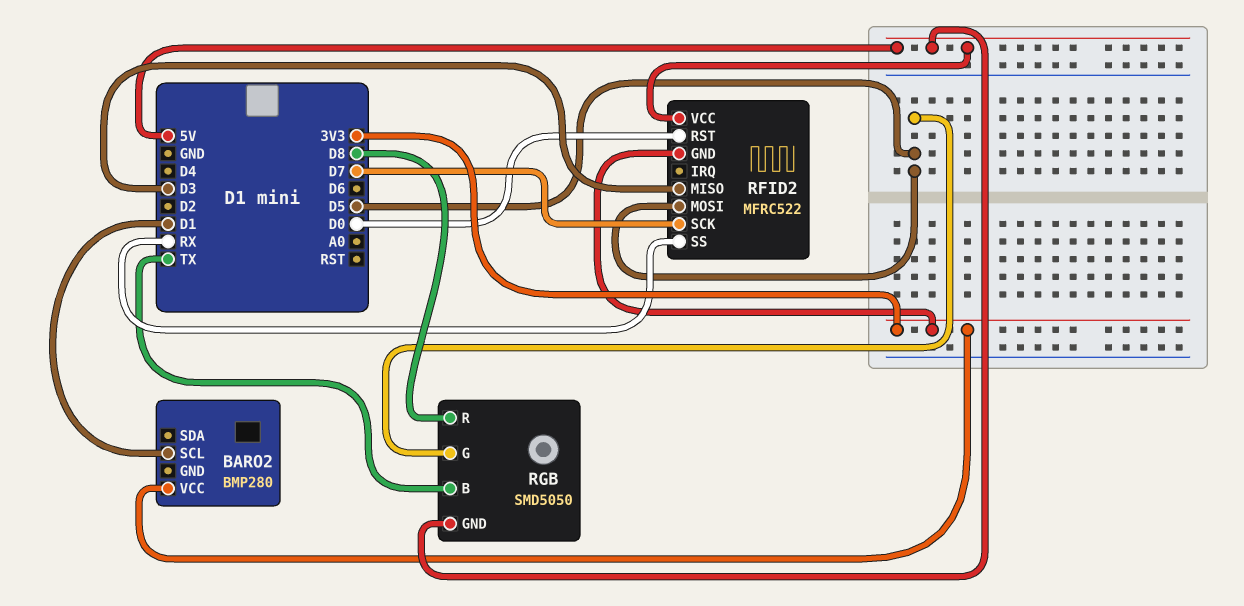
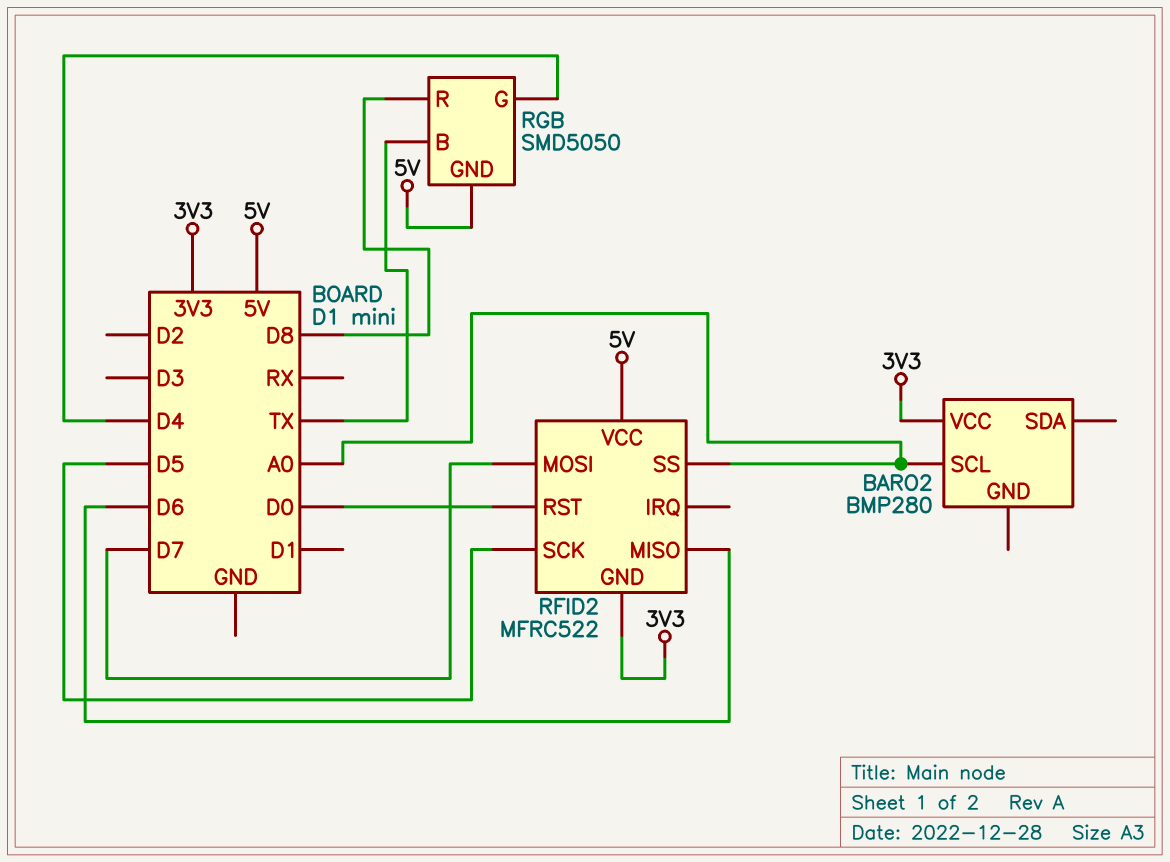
BARO2 pin SCL: D1 -> A0
RFID2 pin MISO: D3 -> D6
RFID2 pin MOSI: D5 -> D7
RFID2 pin SCK: D7 -> D5
RFID2 pin SS: RX -> A0
RGB pin G: D5 -> D4

